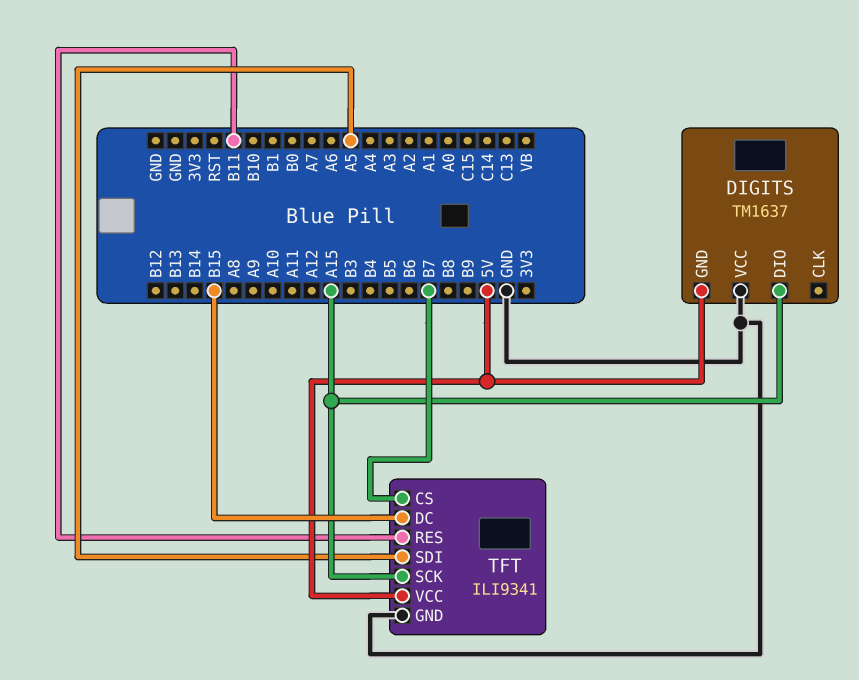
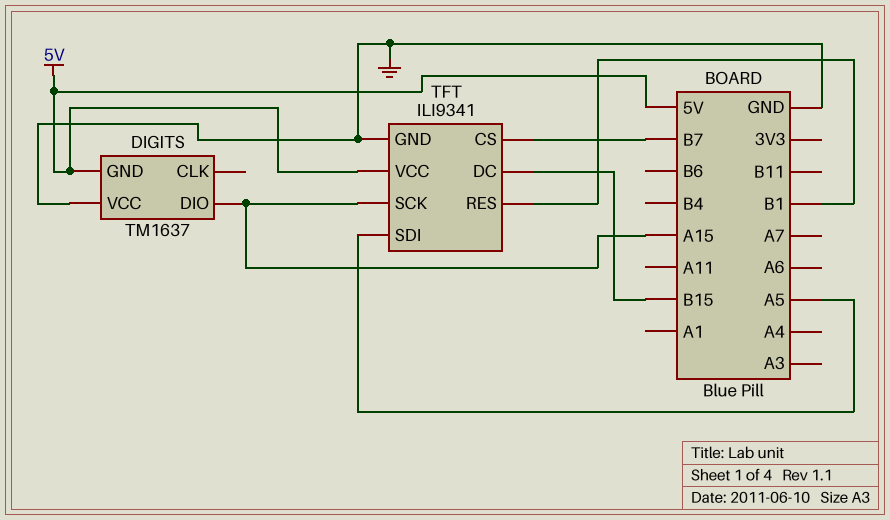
TFT pin RES: B11 -> B1

